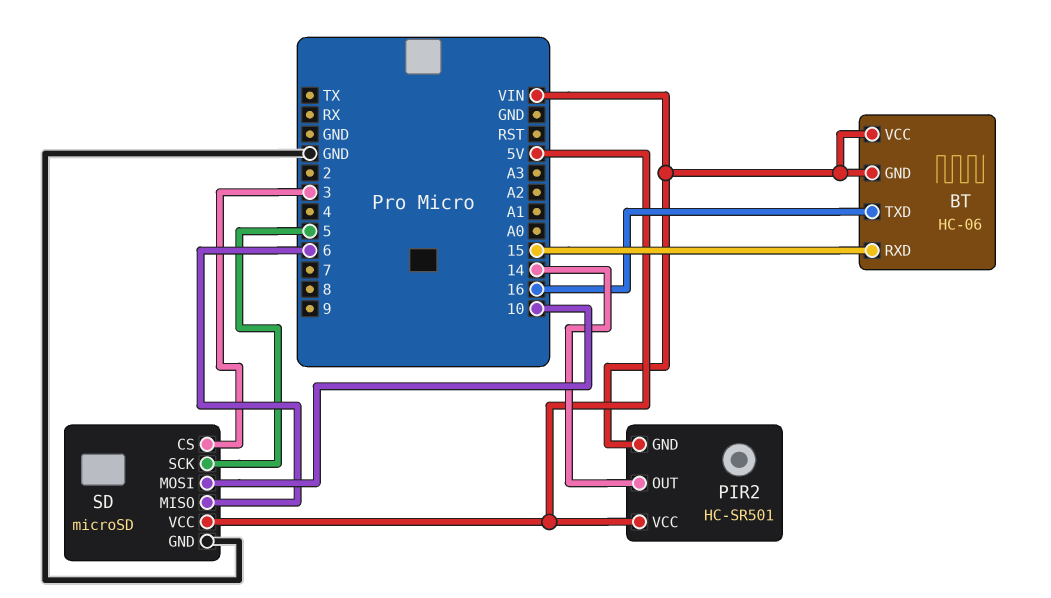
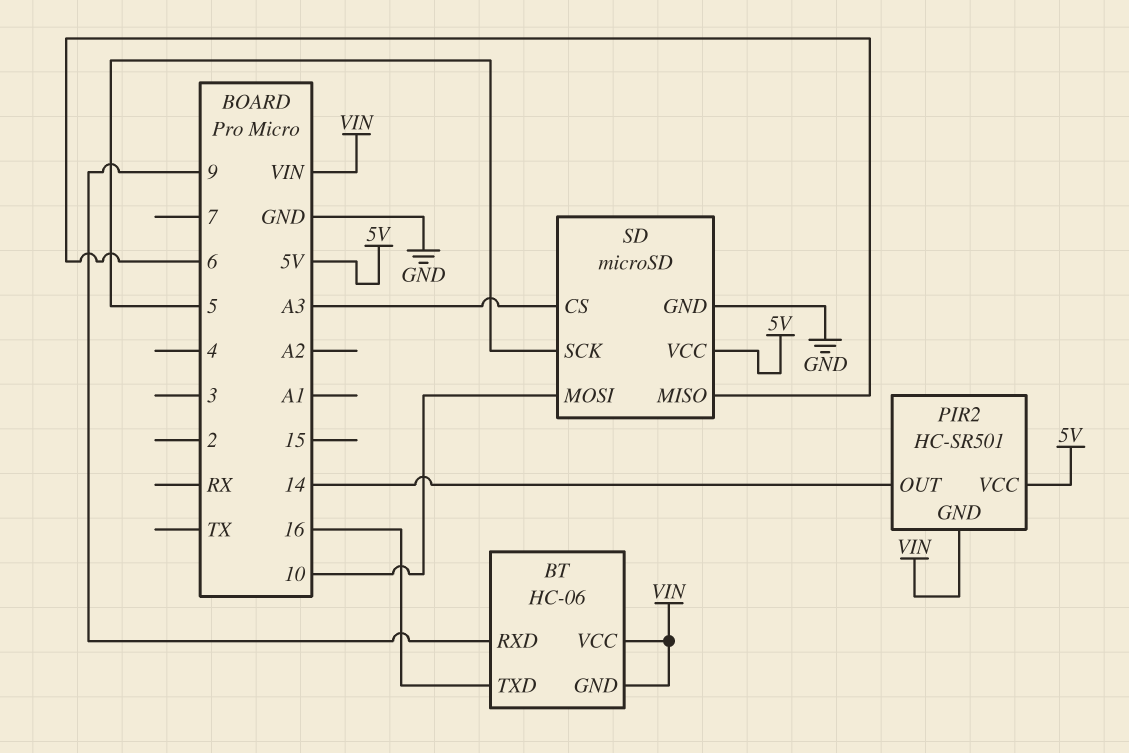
BT pin RXD: 15 -> 9
SD pin CS: 3 -> A3

